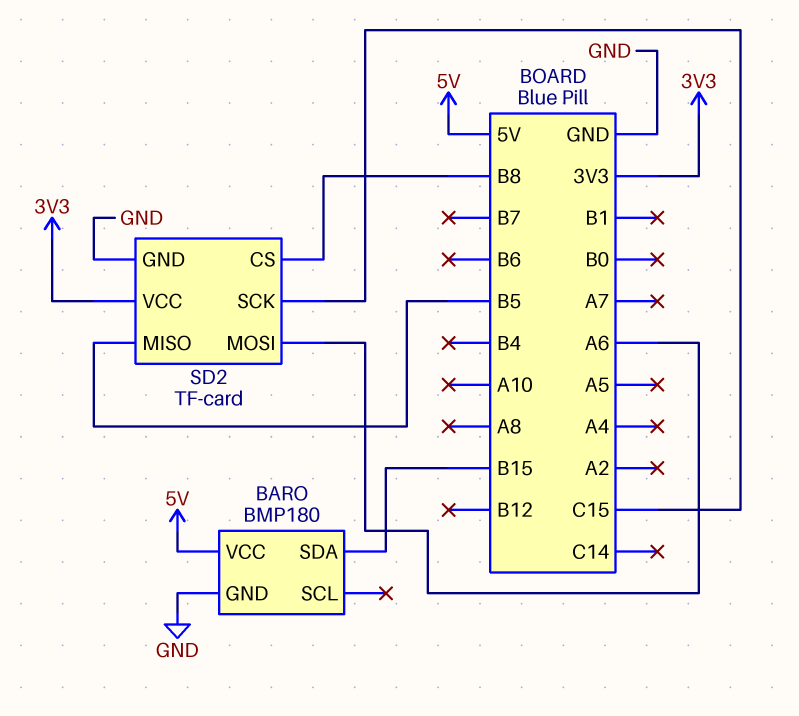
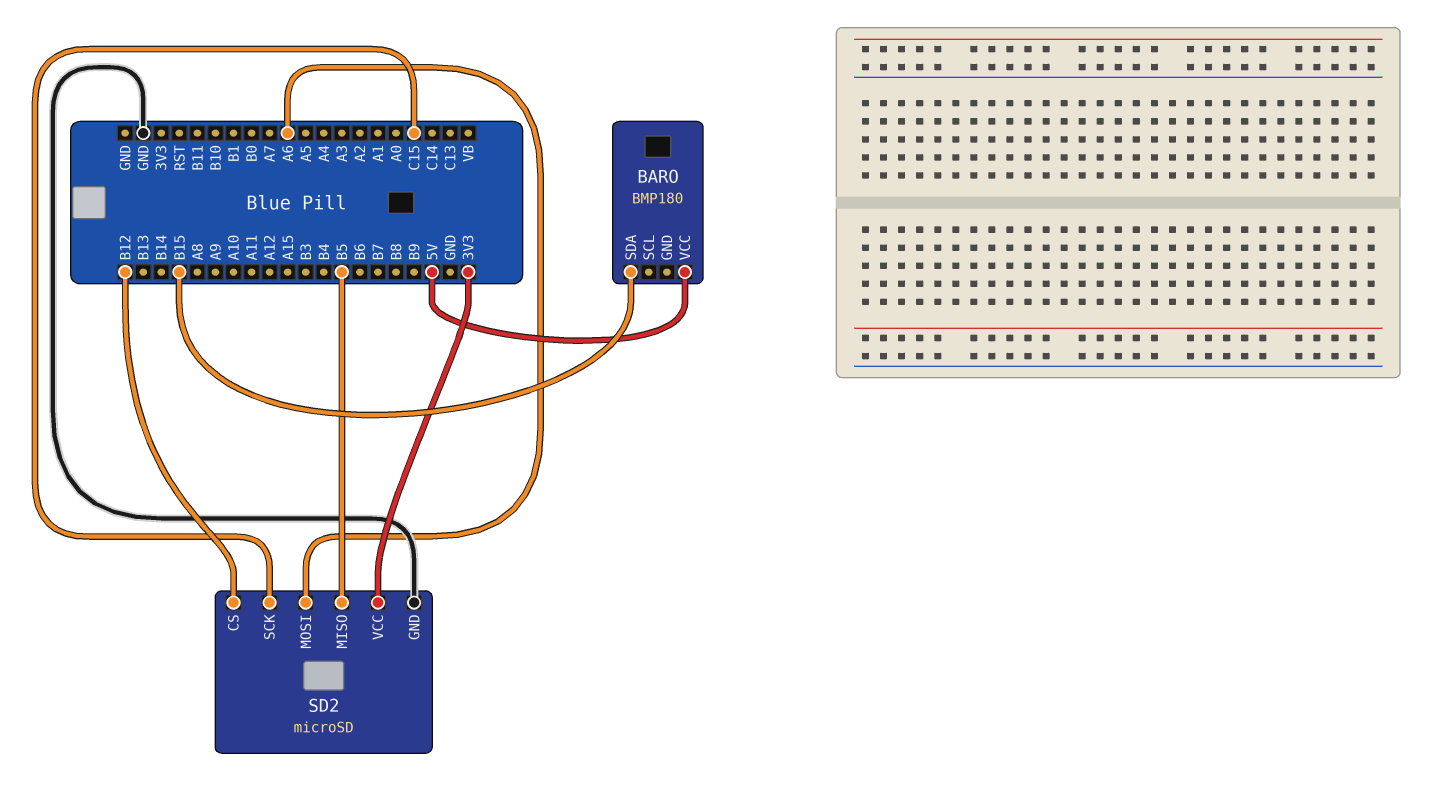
BARO pin GND: GND -> none
SD2: TF-card -> microSD
SD2 pin CS: B8 -> B12

